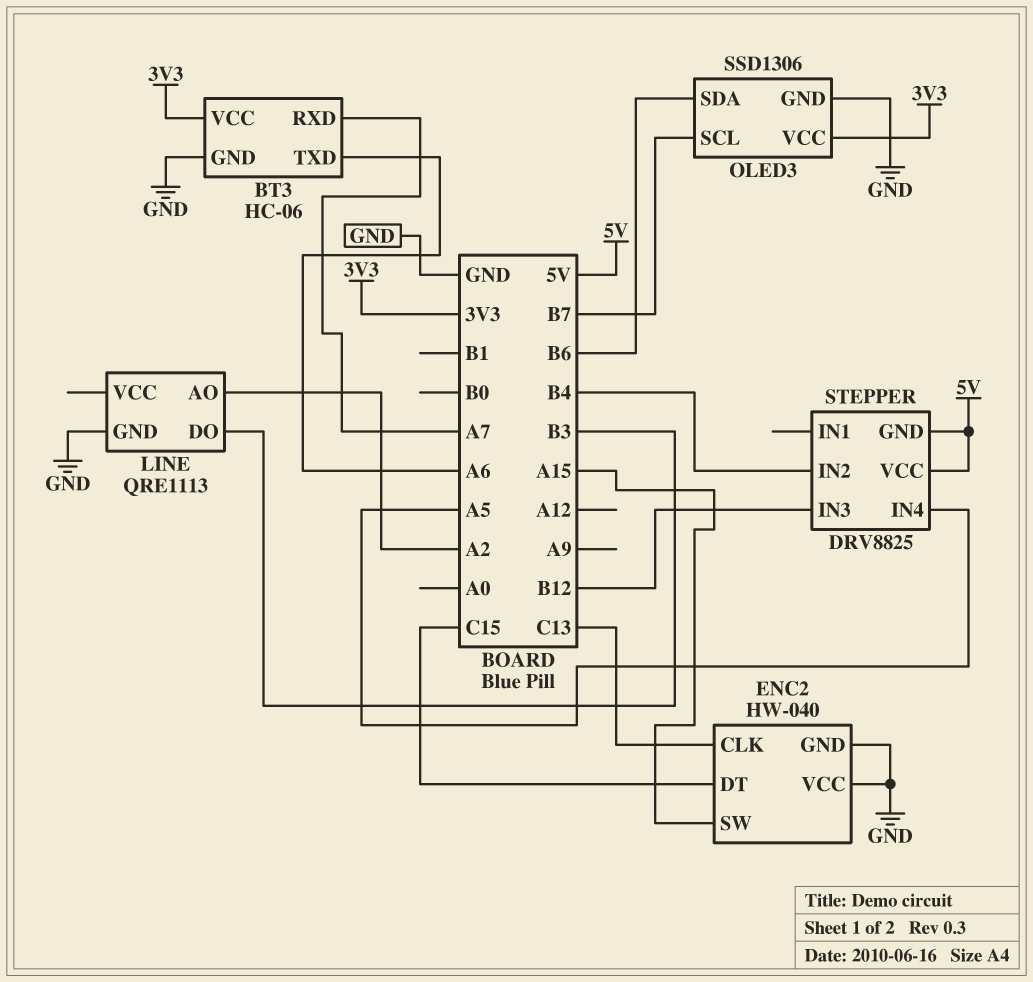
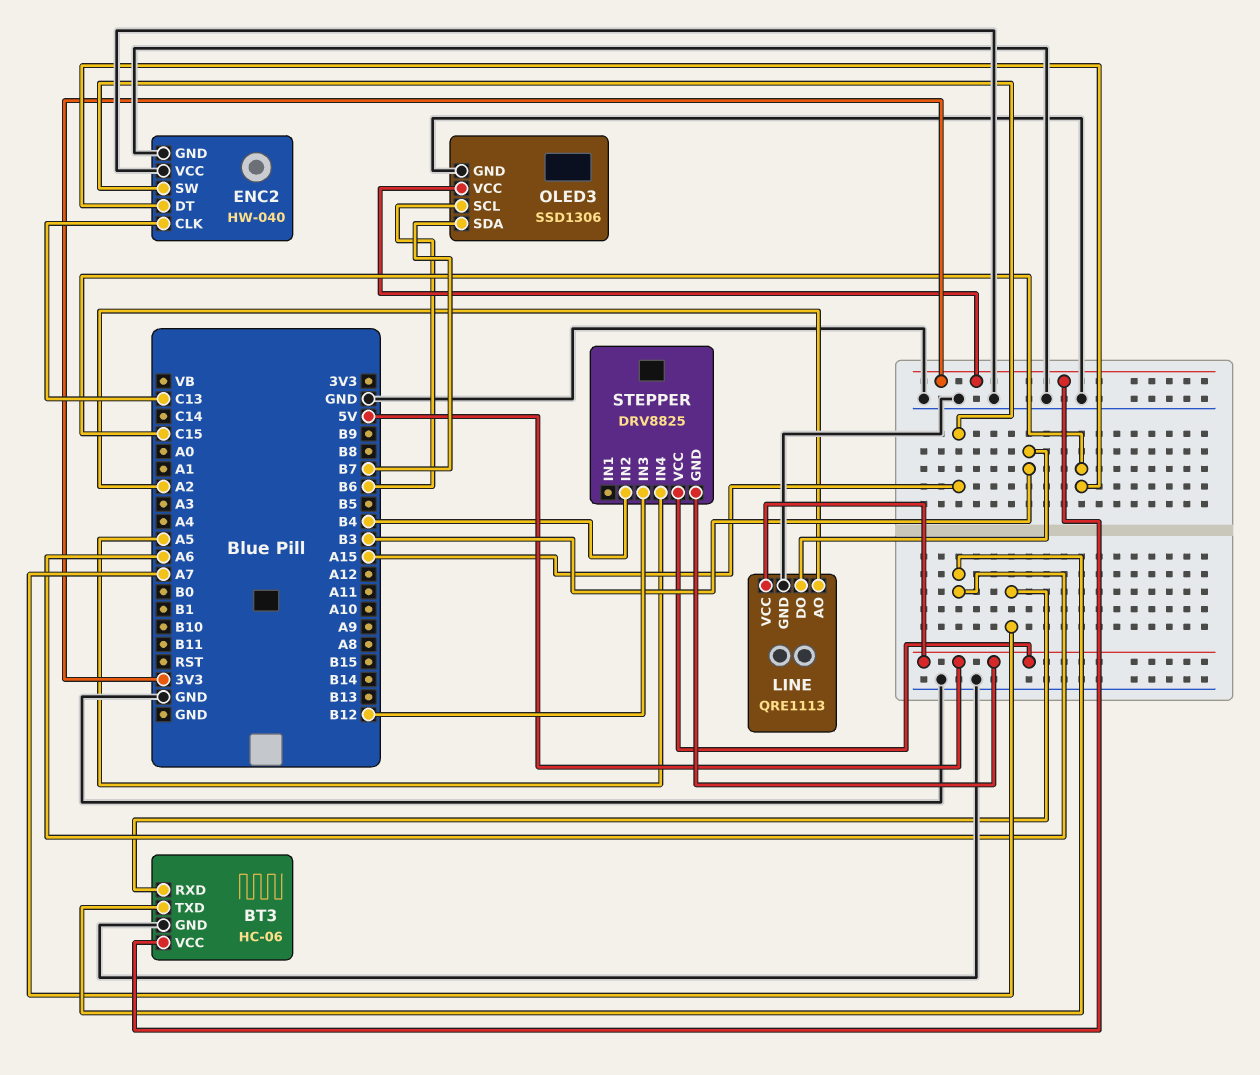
LINE pin VCC: none -> 5V
OLED3 pin SCL: B7 -> B6
OLED3 pin SDA: B6 -> B7

